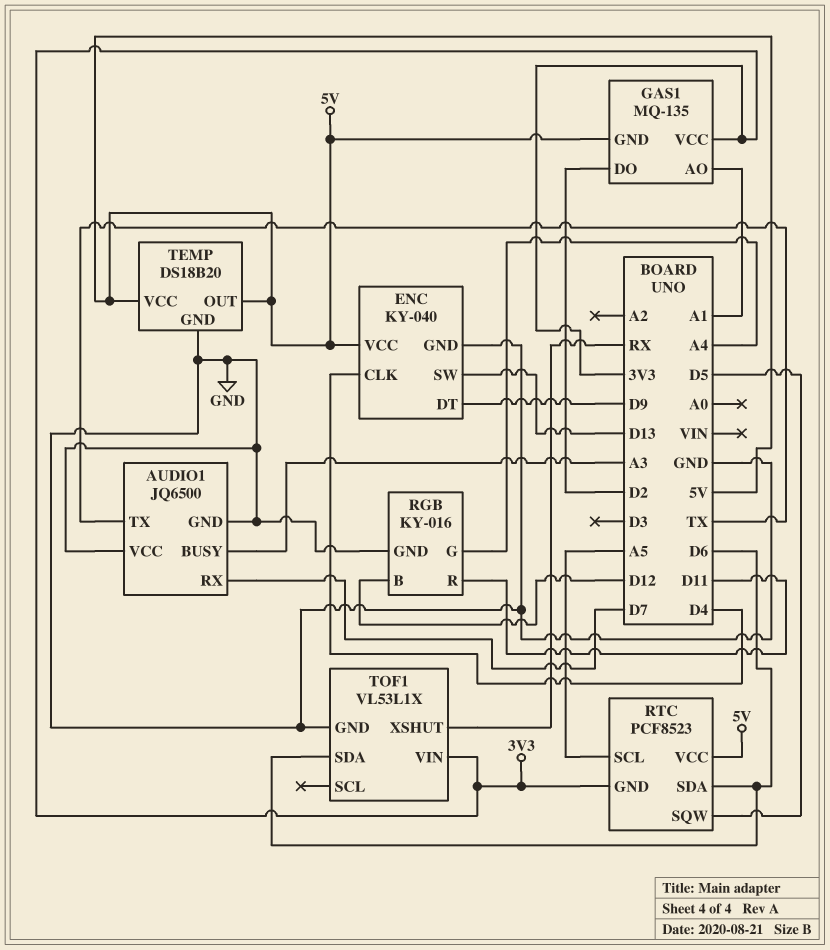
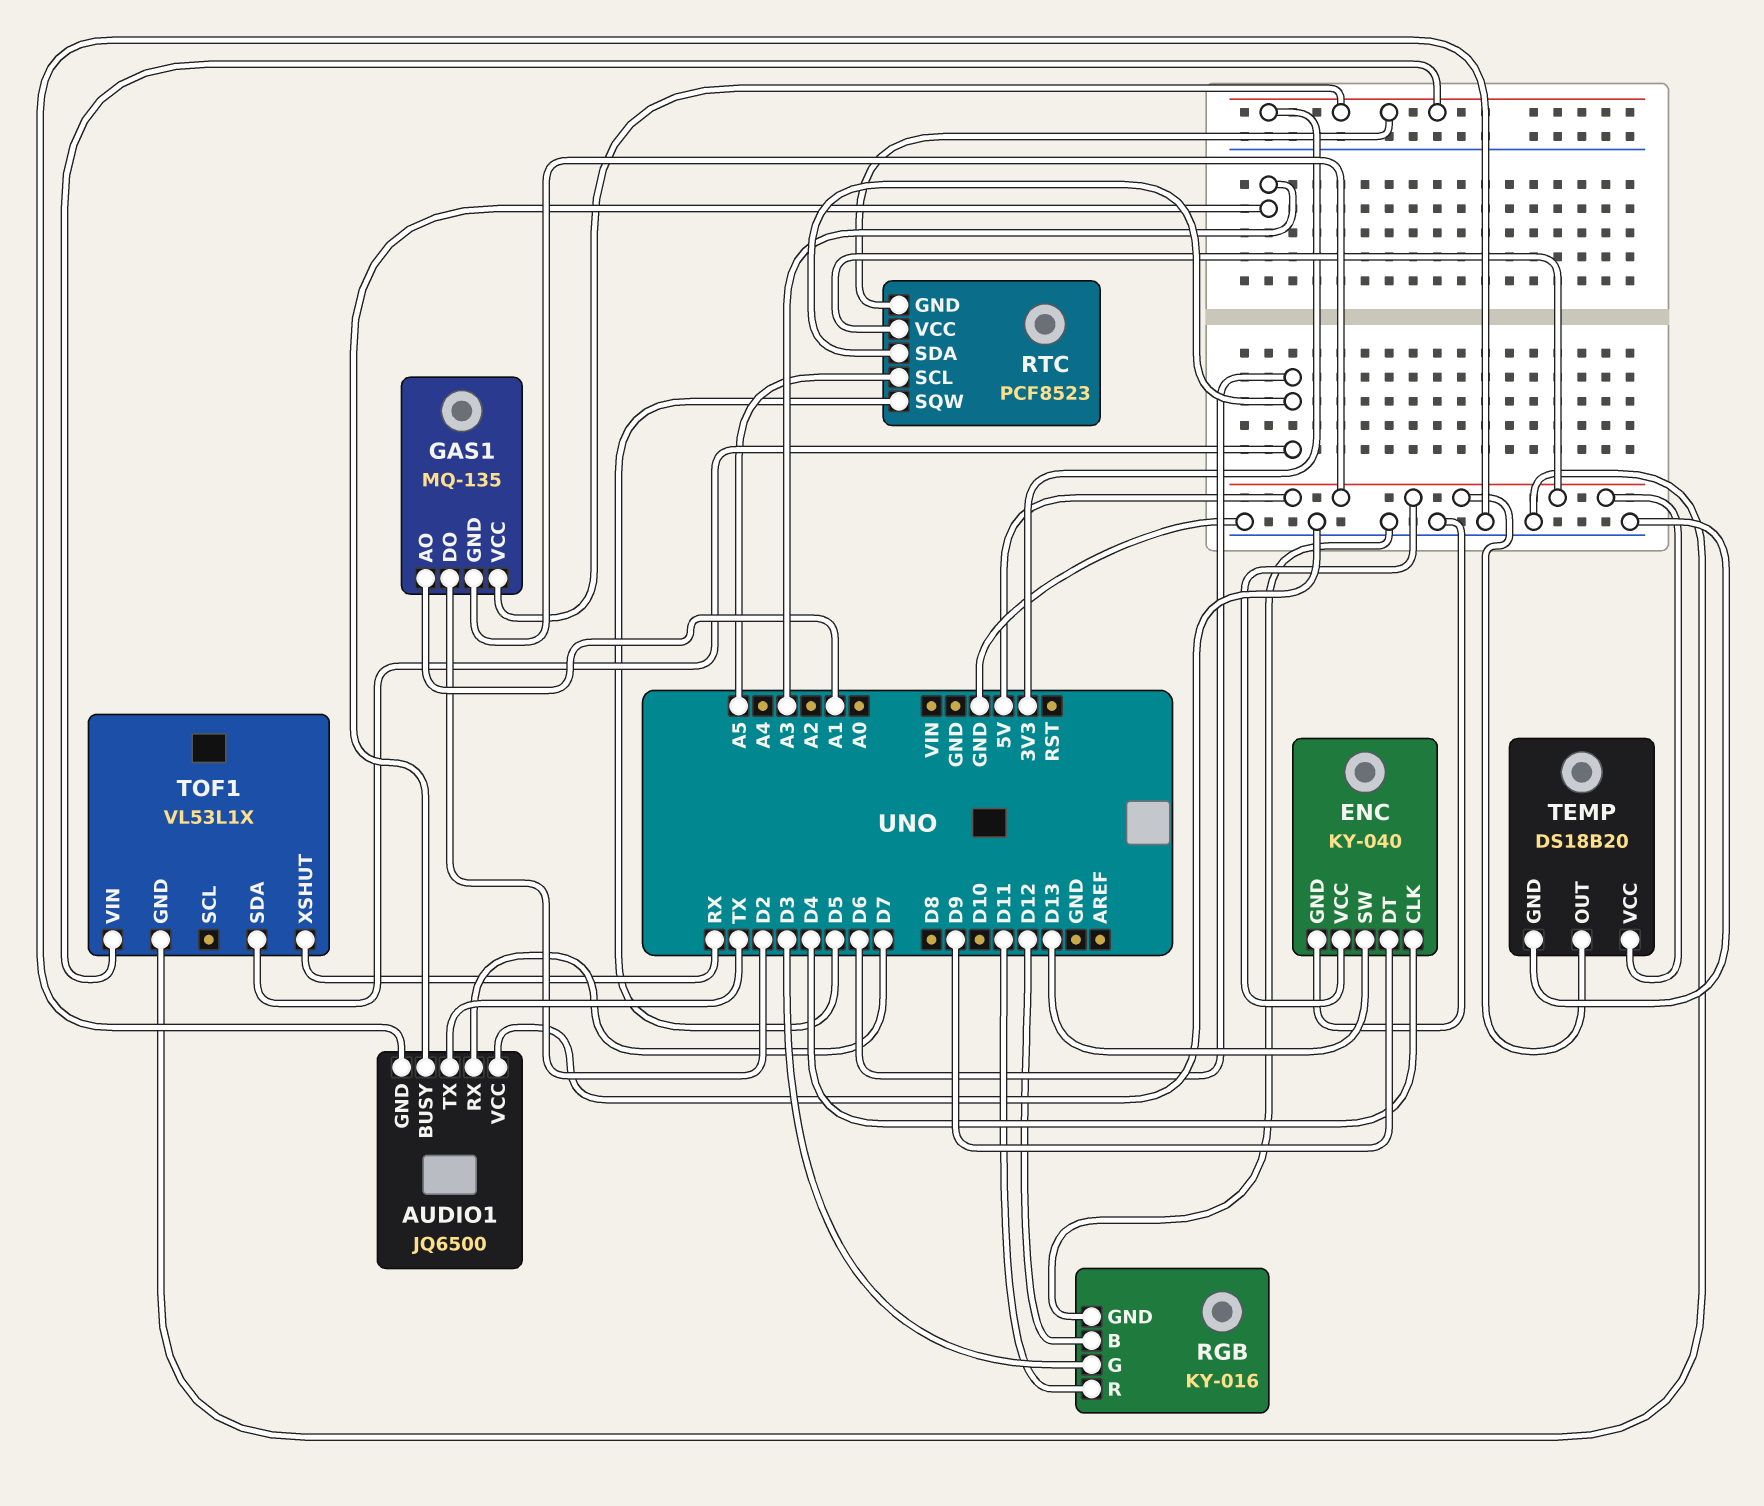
RGB pin G: A4 -> D3

